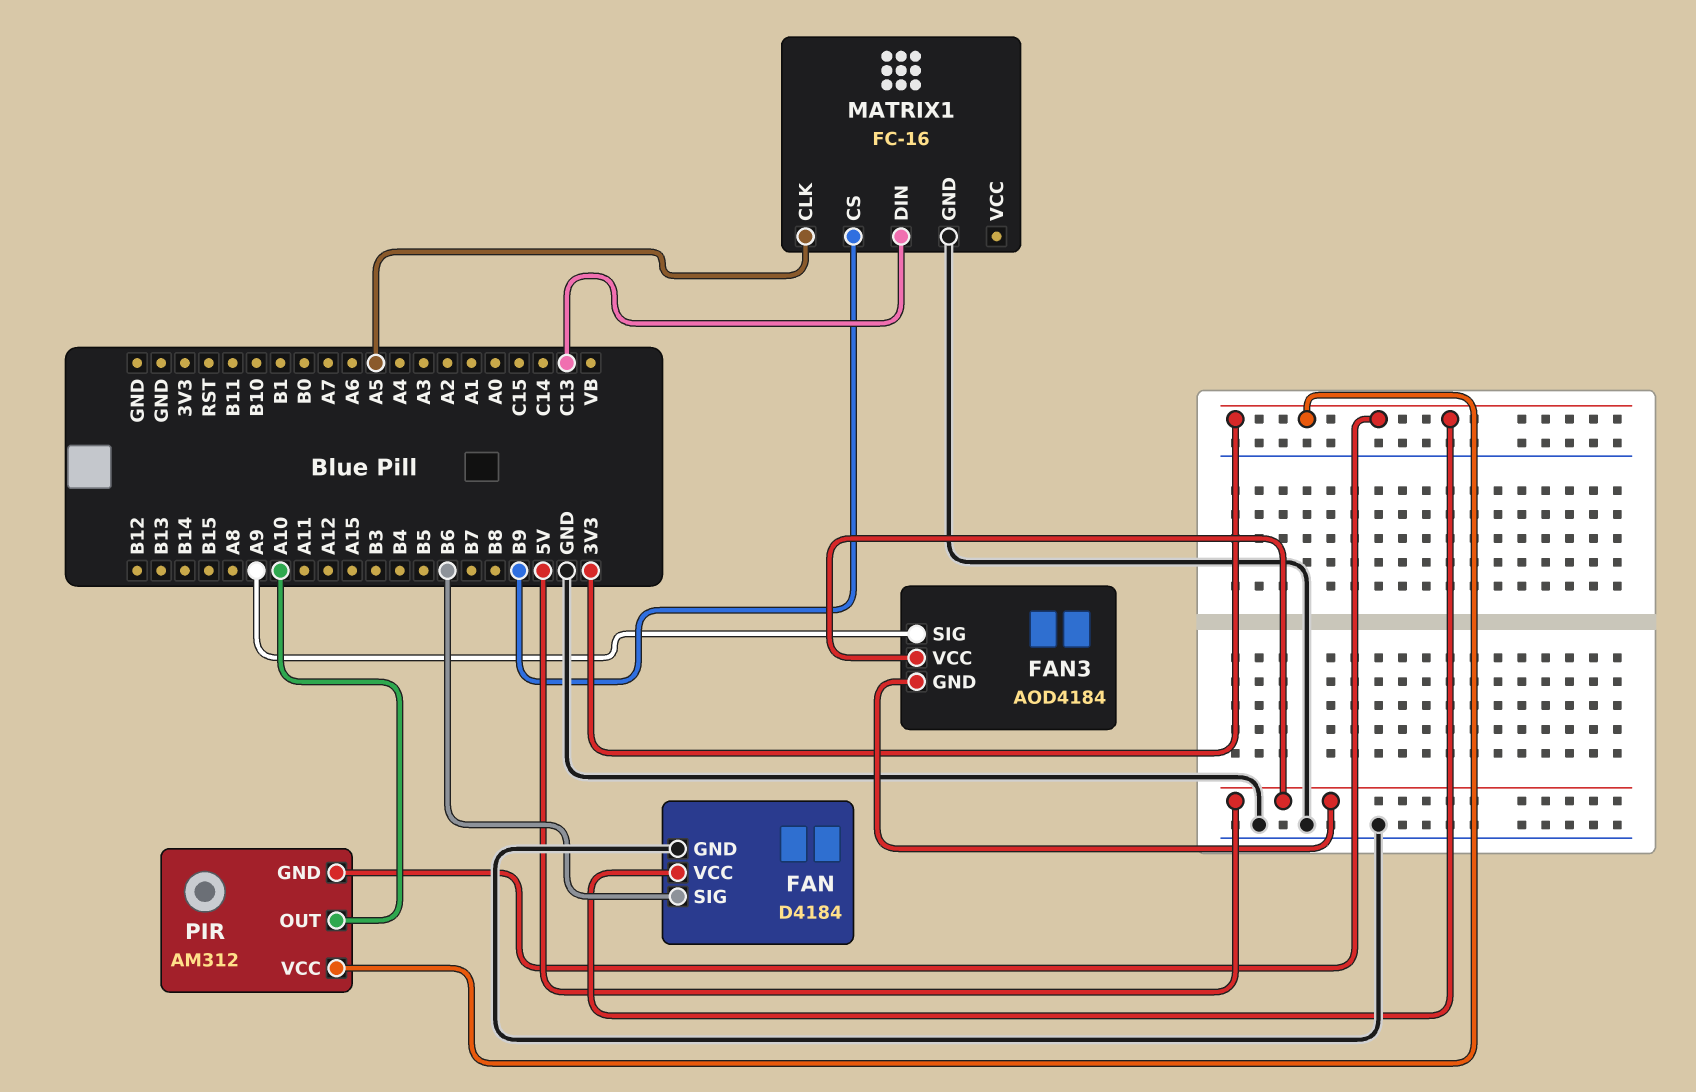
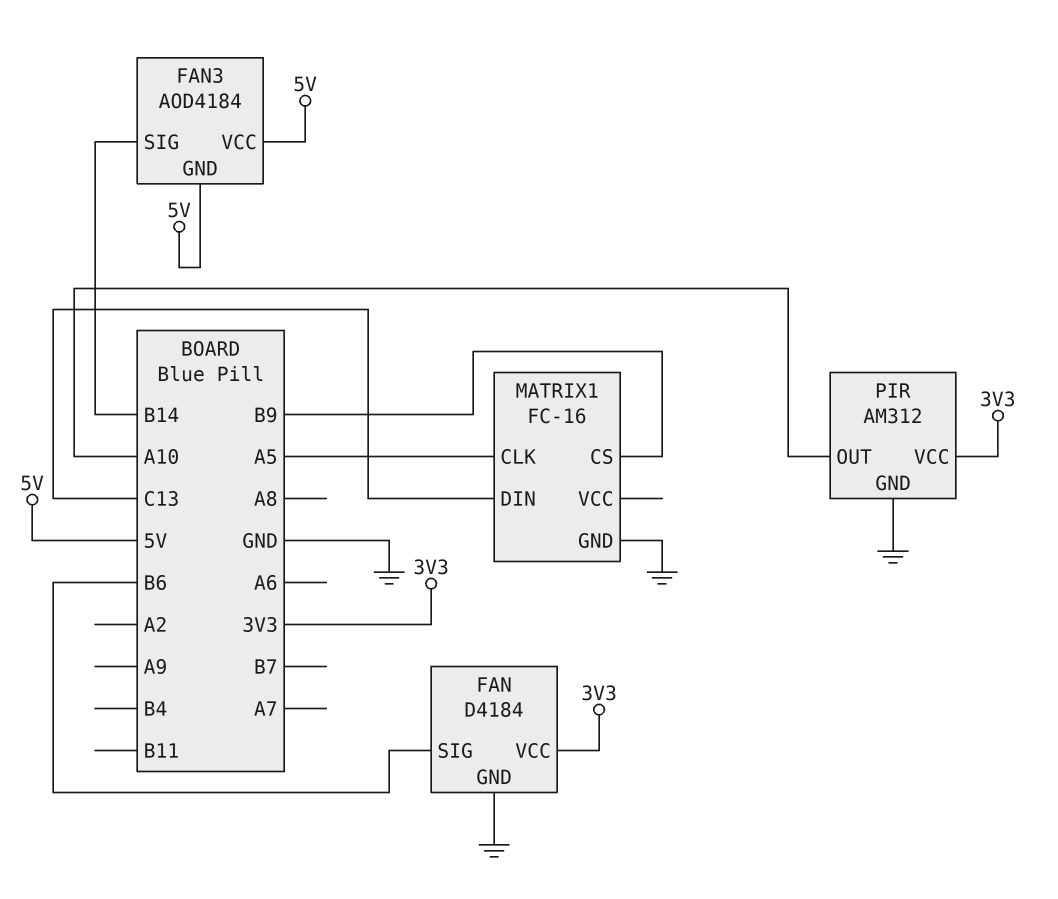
FAN3 pin SIG: A9 -> B14
PIR pin GND: 3V3 -> GND

